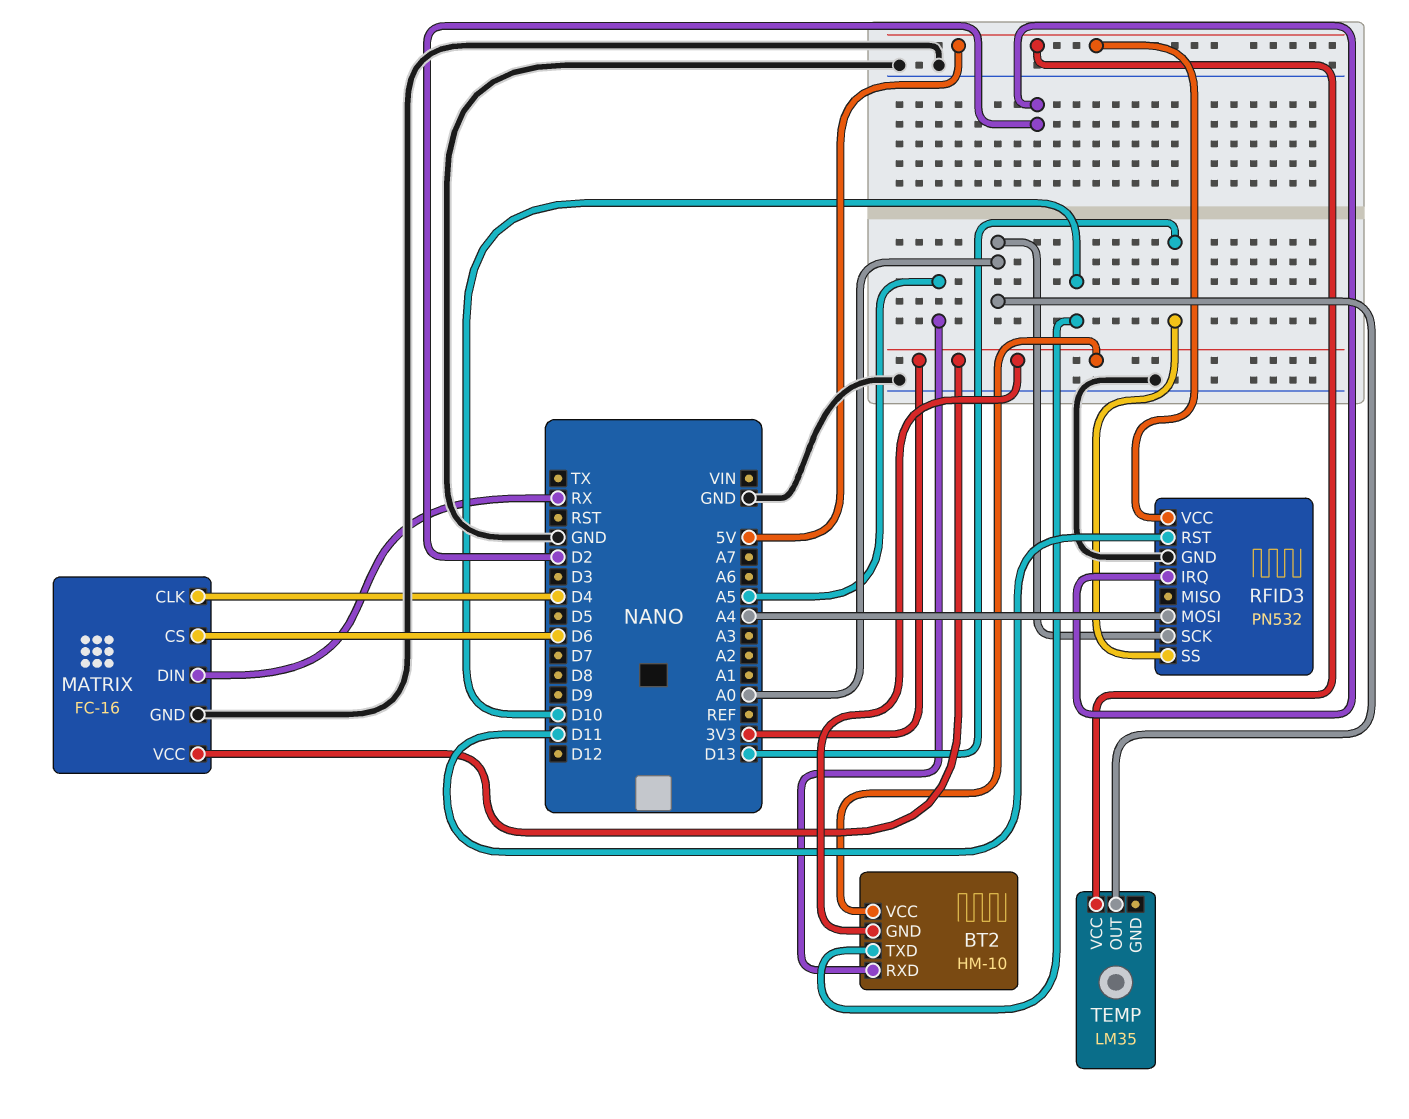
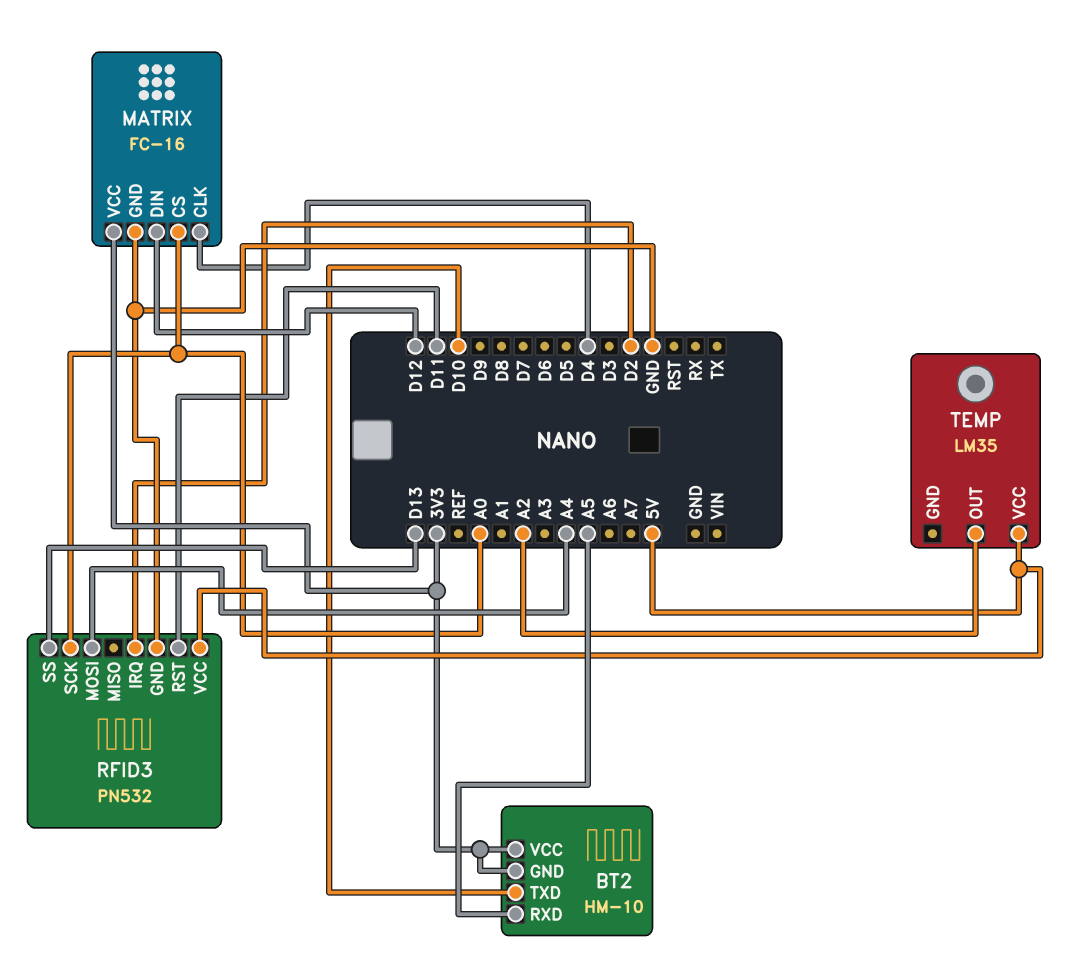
MATRIX pin CS: D6 -> A0
MATRIX pin DIN: RX -> D12
TEMP pin OUT: A0 -> A2

